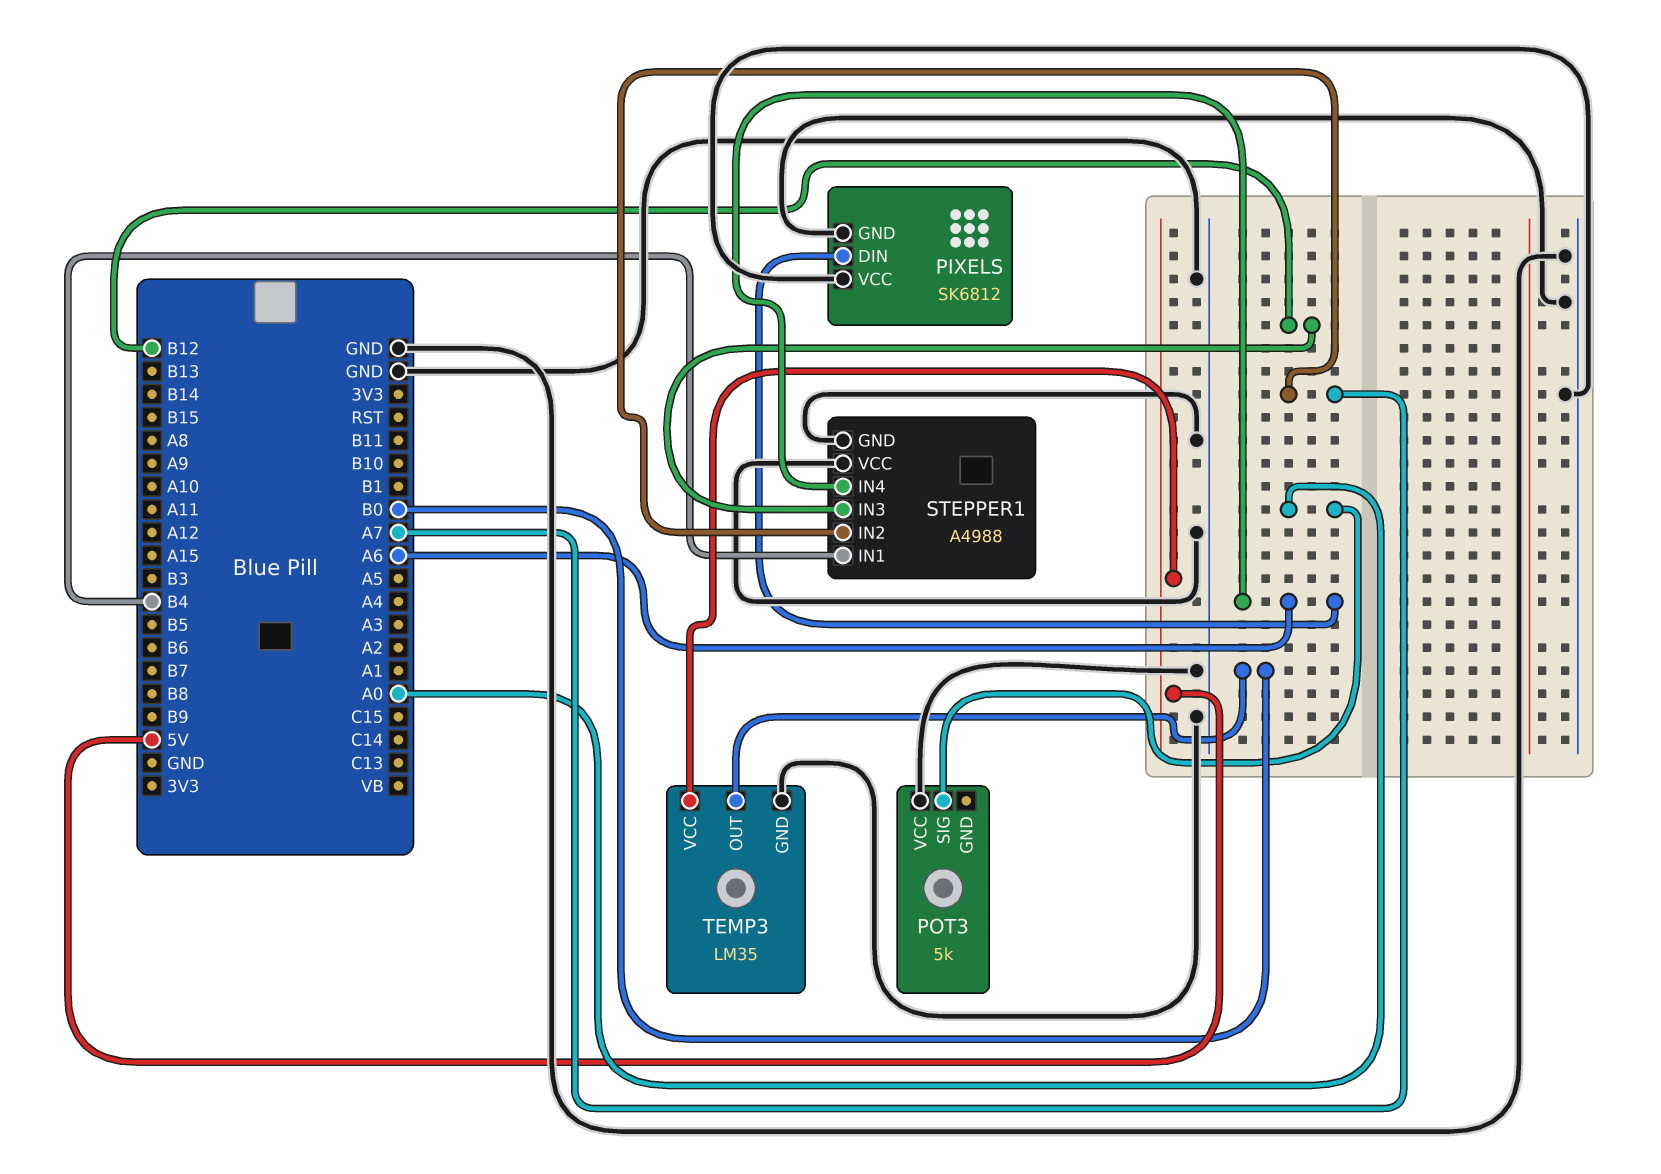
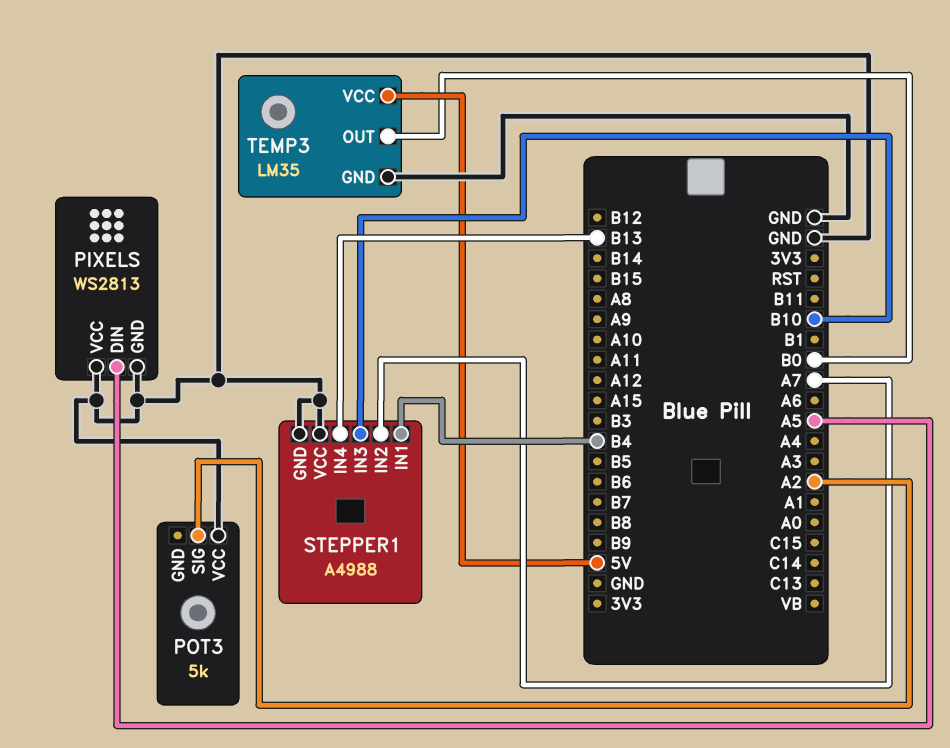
PIXELS: SK6812 -> WS2813
PIXELS pin DIN: A6 -> A5
POT3 pin SIG: A0 -> A2
STEPPER1 pin IN3: B12 -> B10
STEPPER1 pin IN4: A6 -> B13

